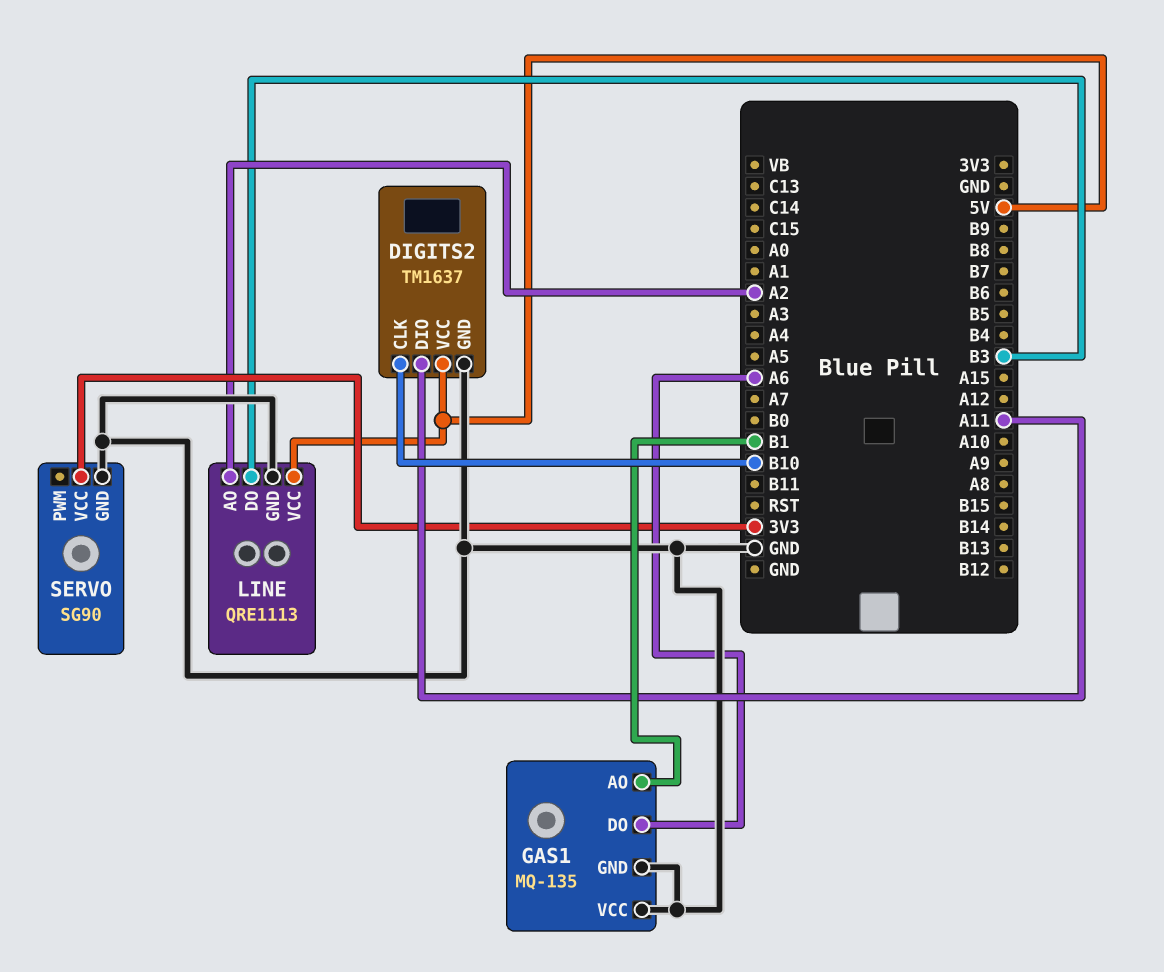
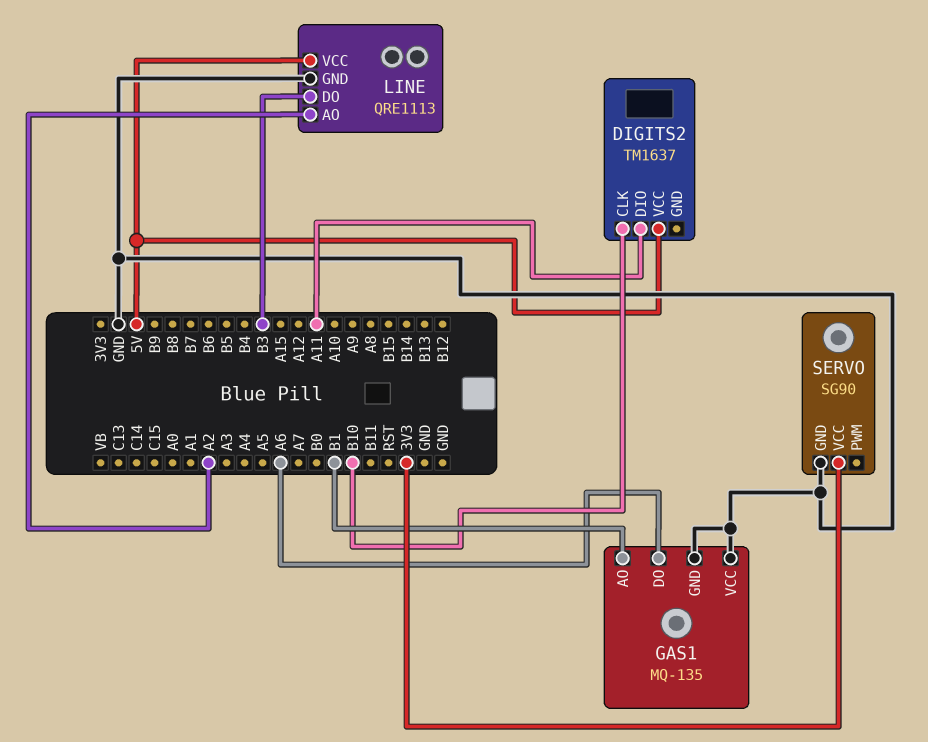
DIGITS2 pin GND: GND -> none

